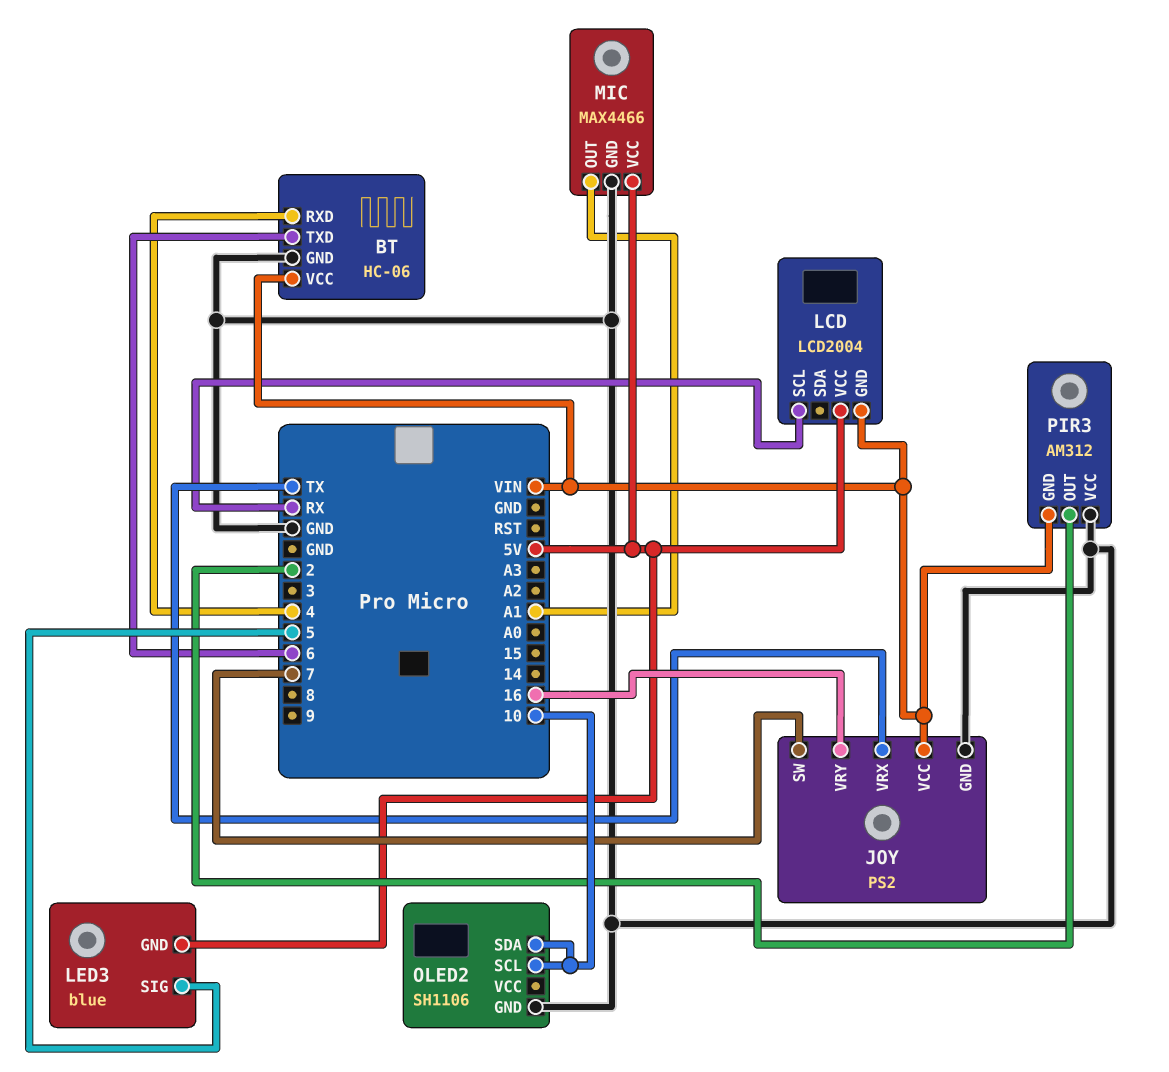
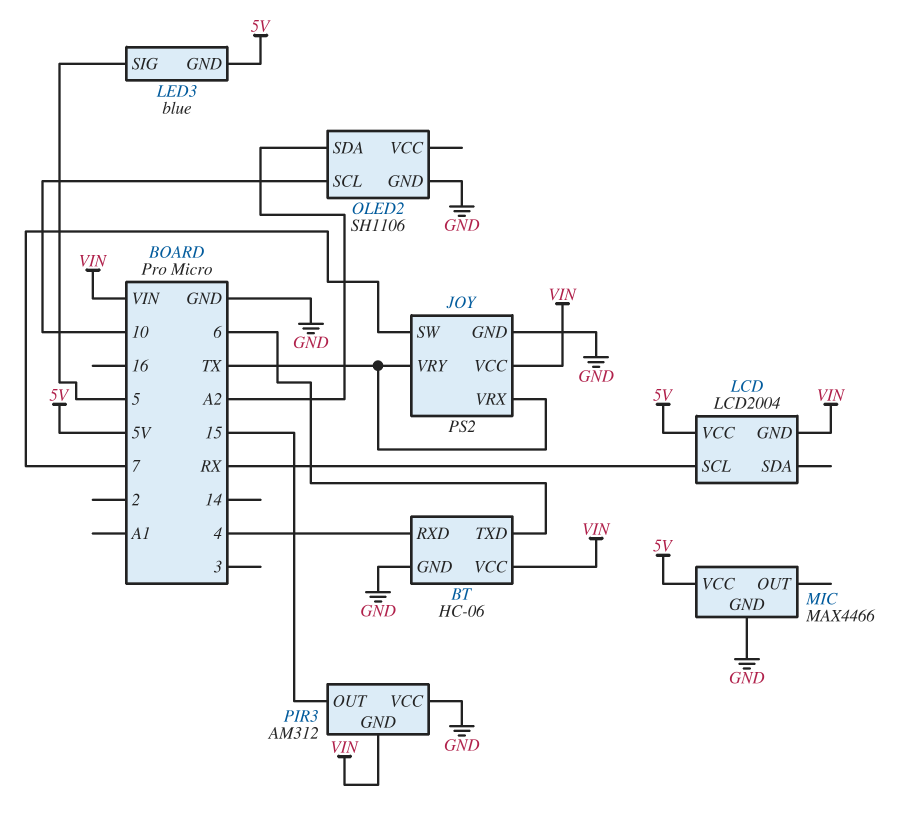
JOY pin VRY: 16 -> TX
MIC pin OUT: A1 -> none
OLED2 pin SDA: 10 -> A2
PIR3 pin OUT: 2 -> 15

